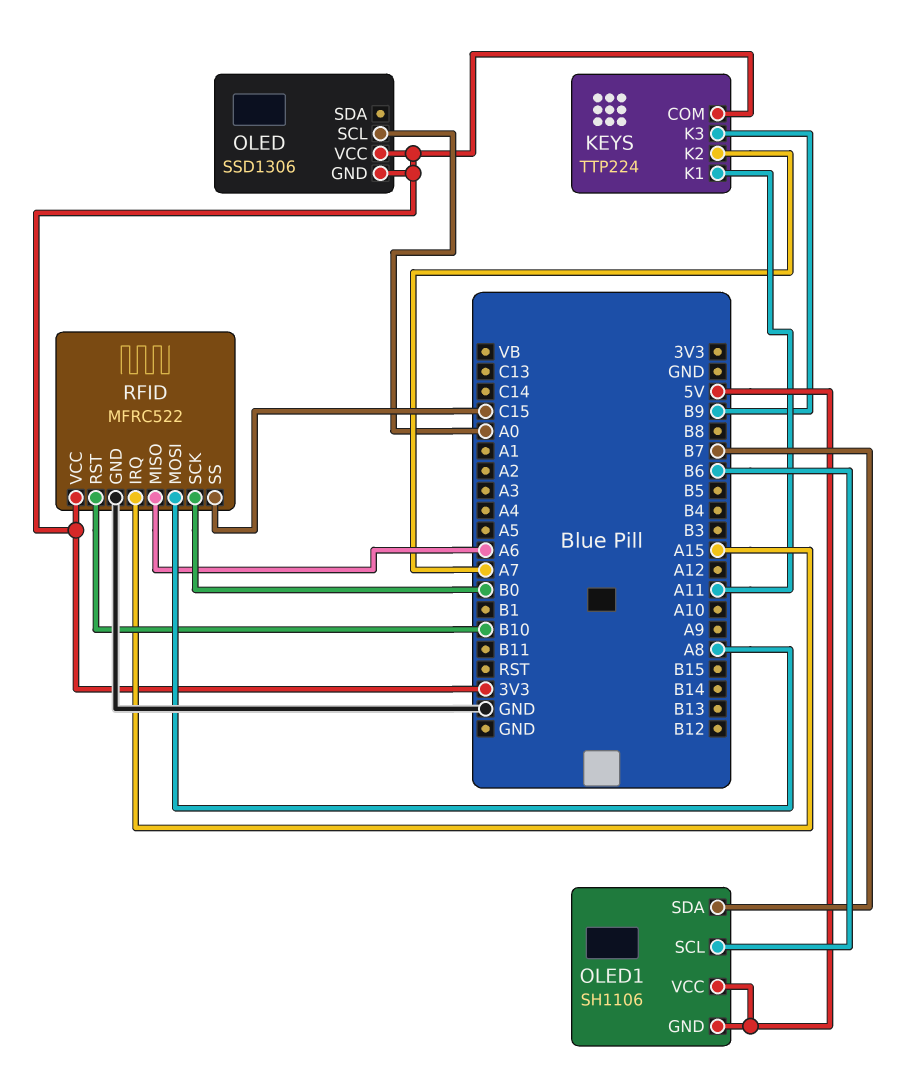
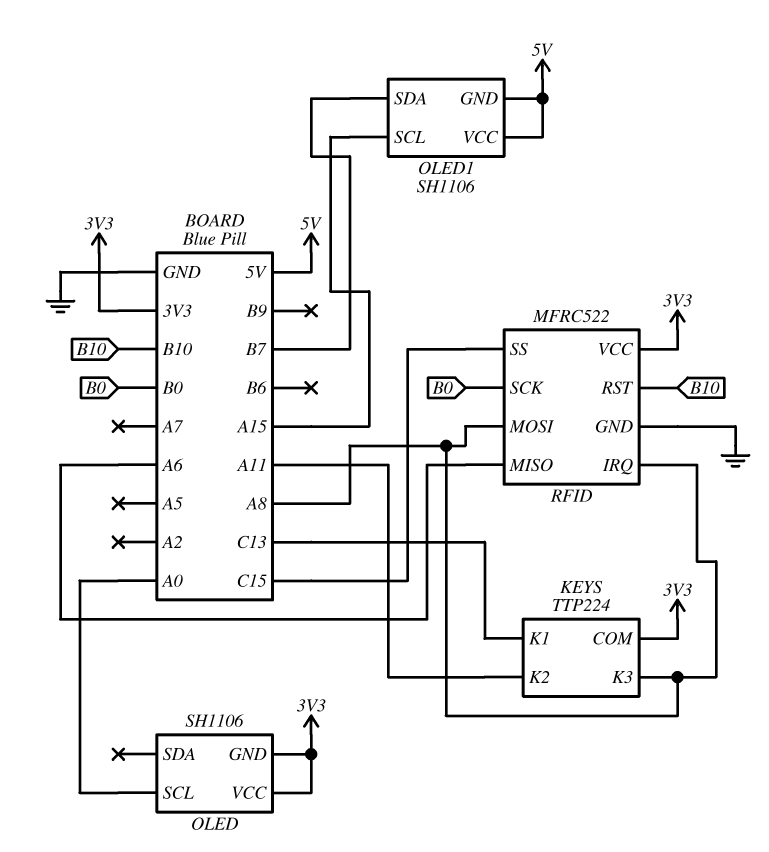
KEYS pin K1: A11 -> C13
KEYS pin K2: A7 -> A11
KEYS pin K3: B9 -> A8
OLED: SSD1306 -> SH1106
OLED1 pin SCL: B6 -> A15
RFID pin IRQ: A15 -> A8

